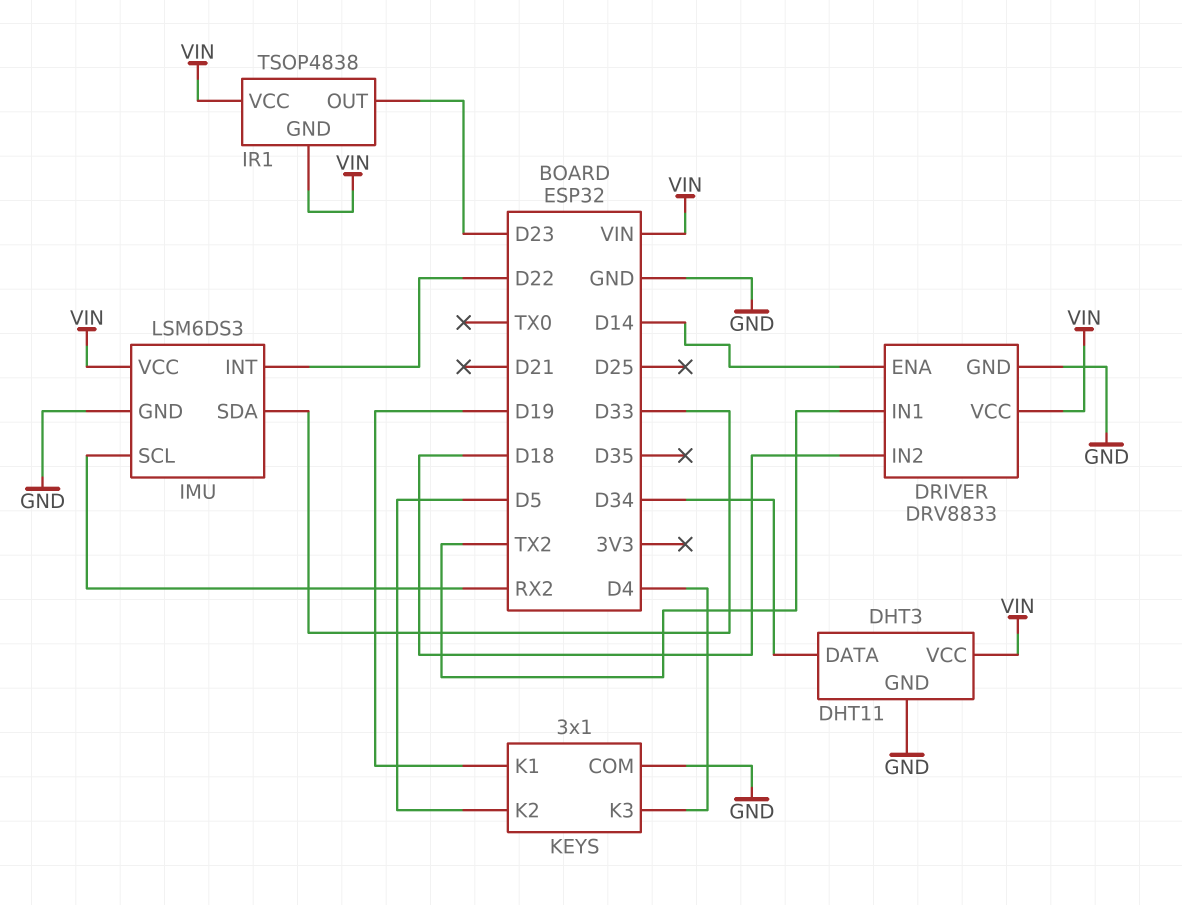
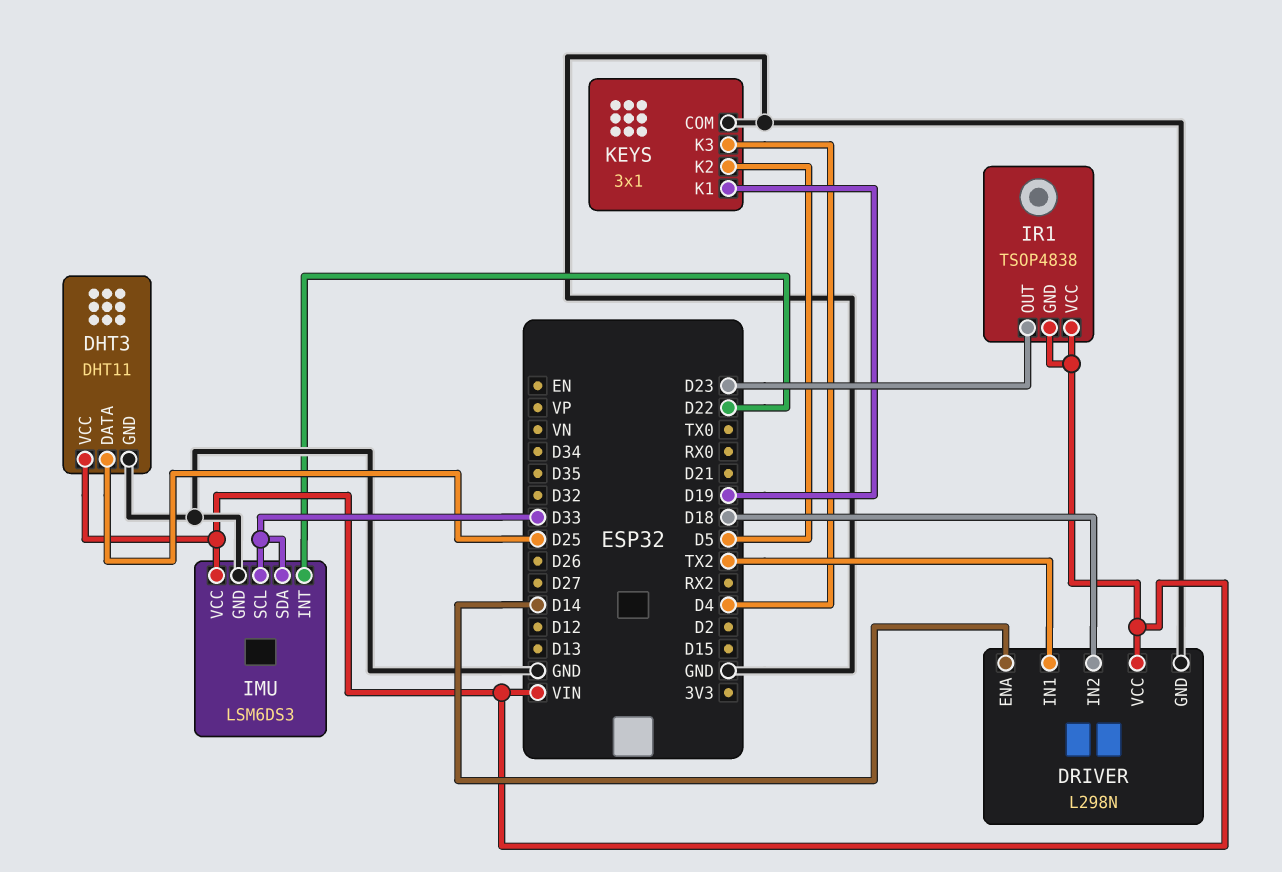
DHT3 pin DATA: D34 -> D25
DRIVER: DRV8833 -> L298N
IMU pin SCL: RX2 -> D33

